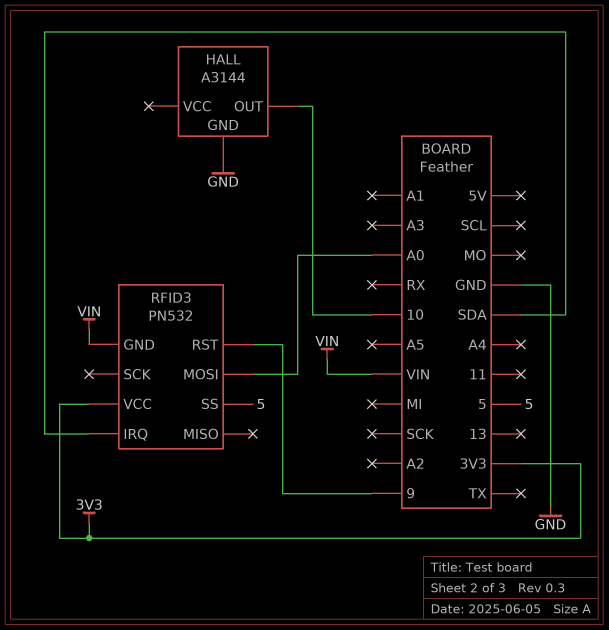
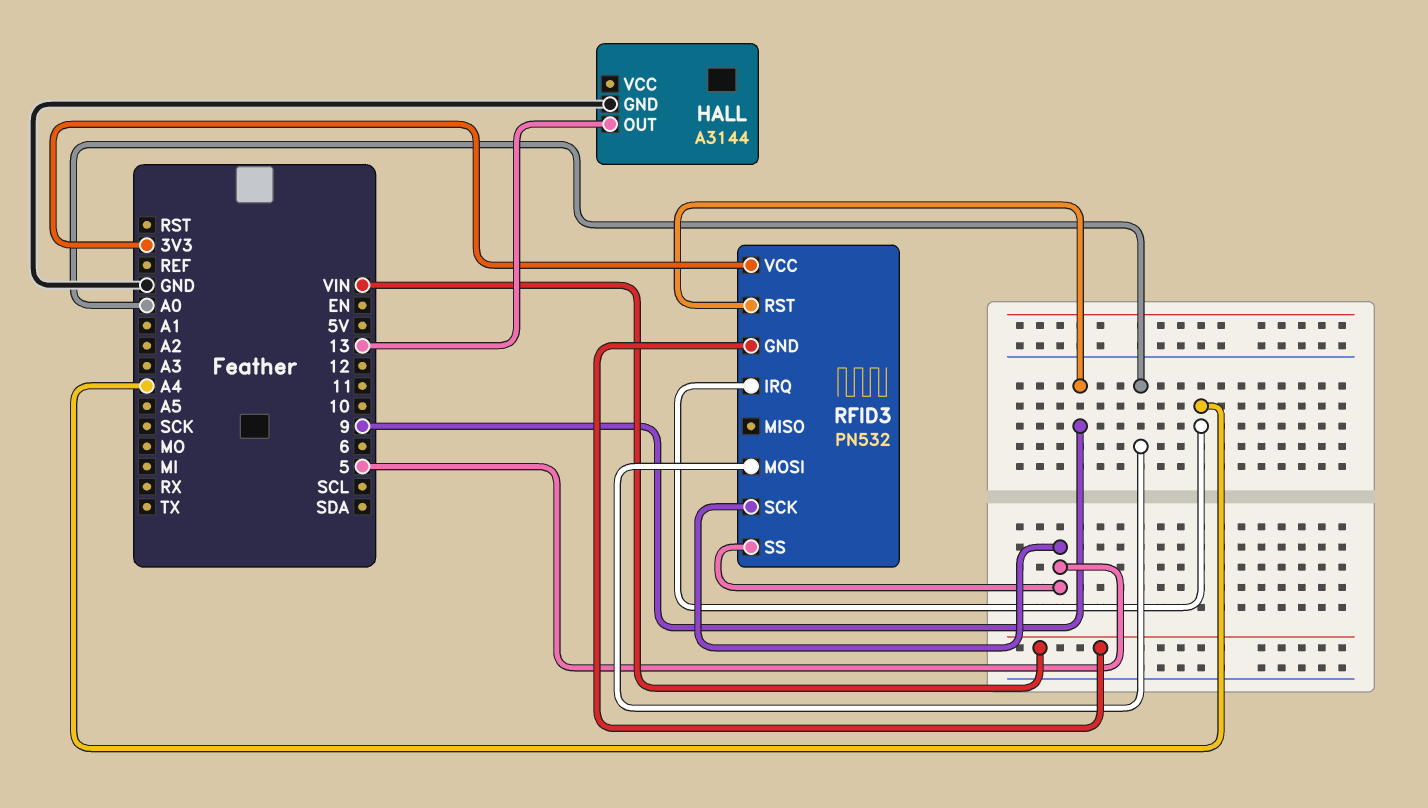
HALL pin OUT: 10 -> 13
RFID3 pin IRQ: SDA -> A4
RFID3 pin SCK: none -> 5

